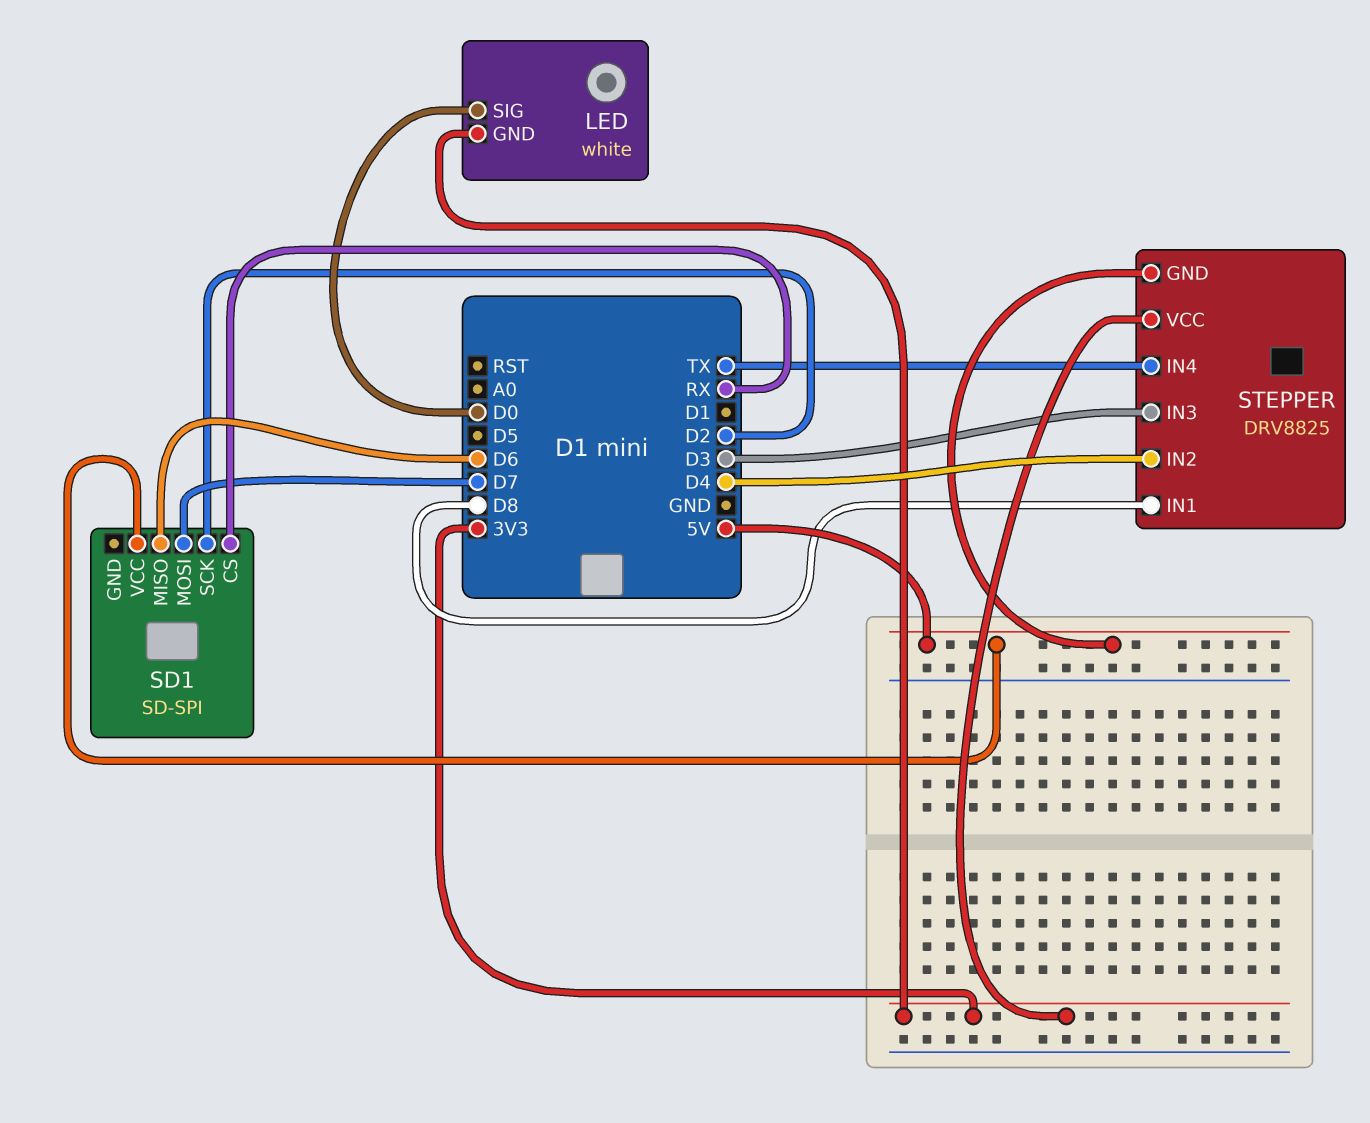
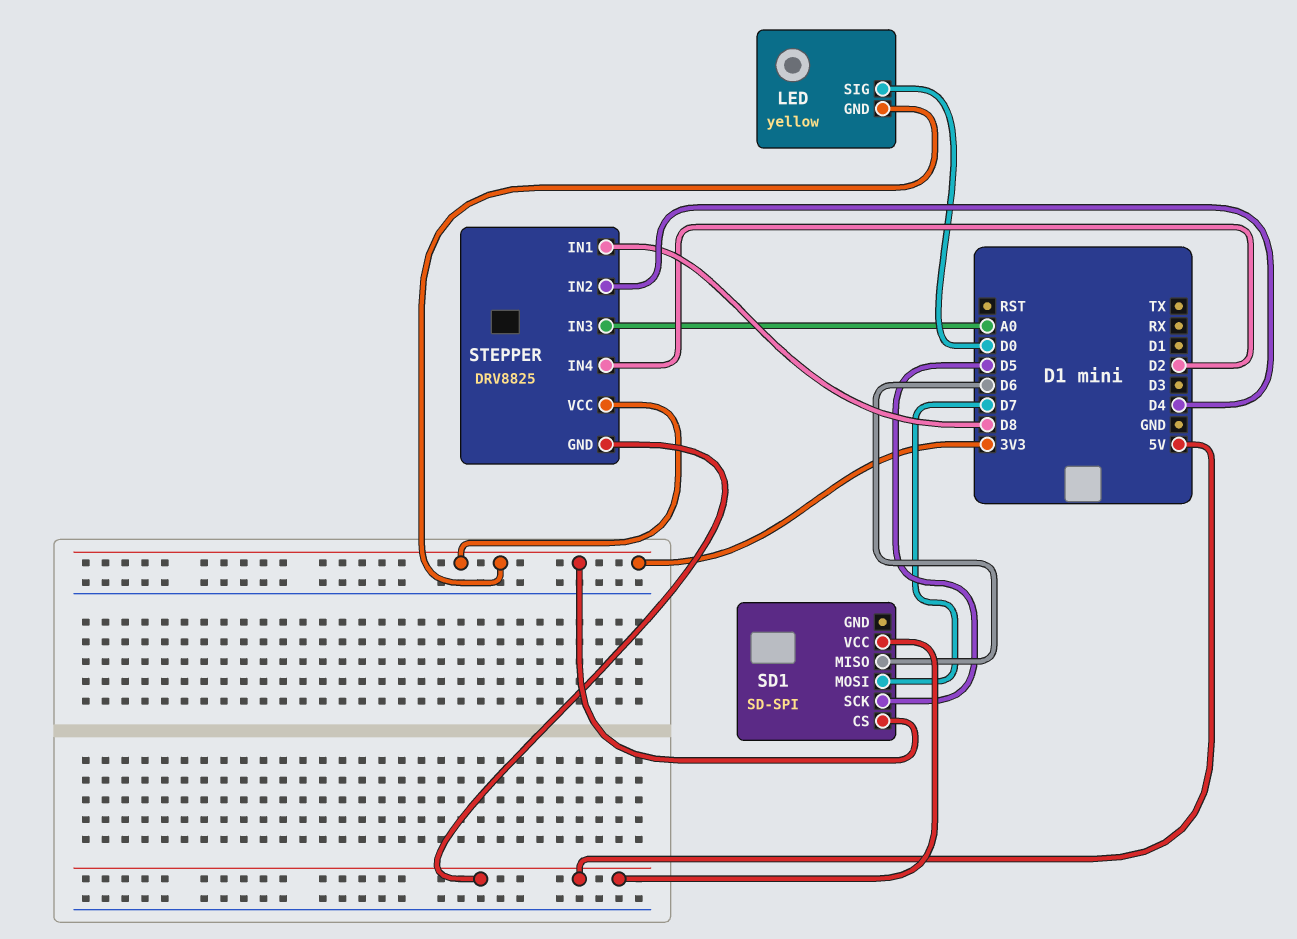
LED: white -> yellow
SD1 pin CS: RX -> 3V3
SD1 pin SCK: D2 -> D5
STEPPER pin IN3: D3 -> A0
STEPPER pin IN4: TX -> D2

